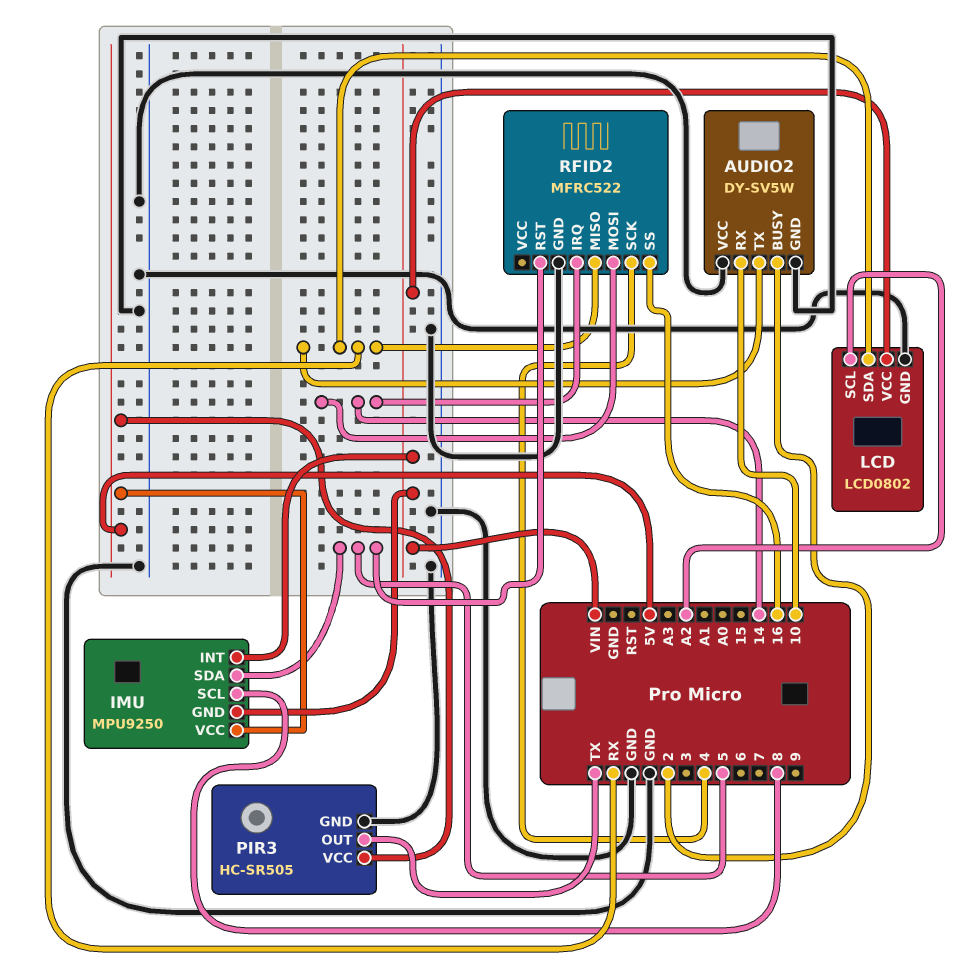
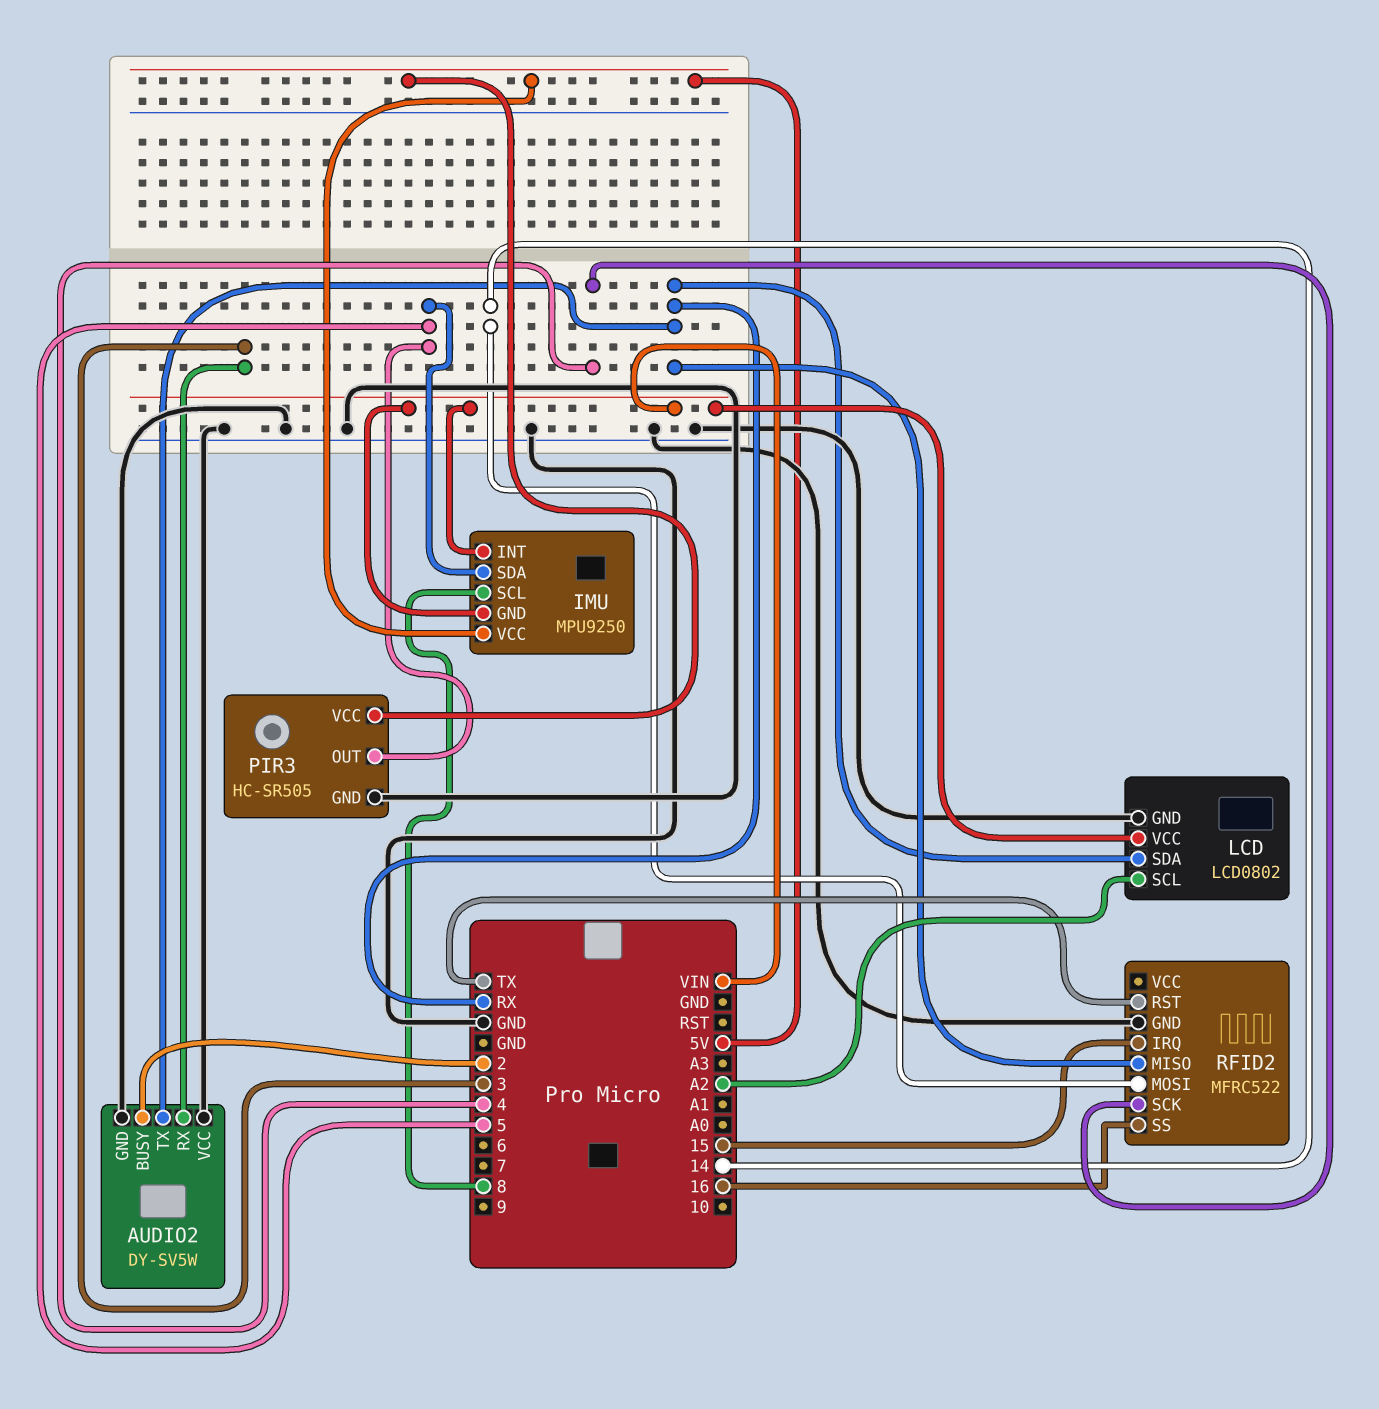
AUDIO2 pin RX: 10 -> 3
PIR3 pin OUT: TX -> 5
RFID2 pin IRQ: 14 -> 15
RFID2 pin RST: 5 -> TX

